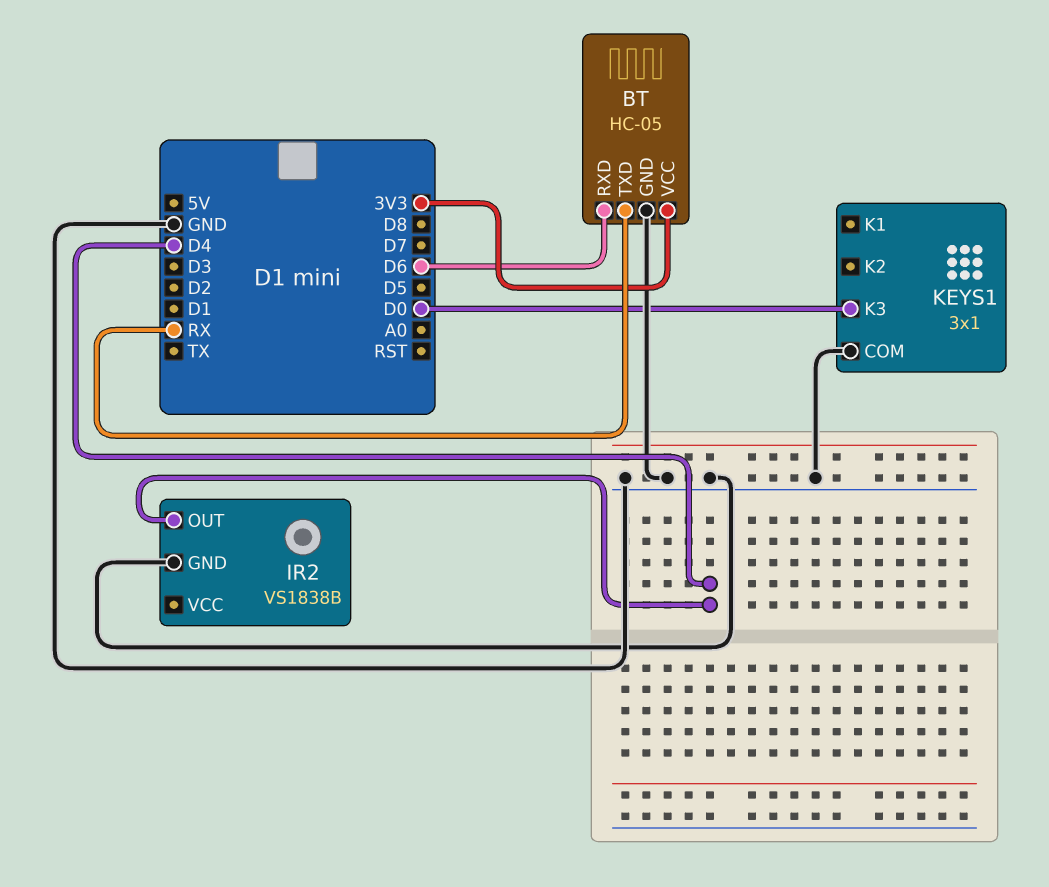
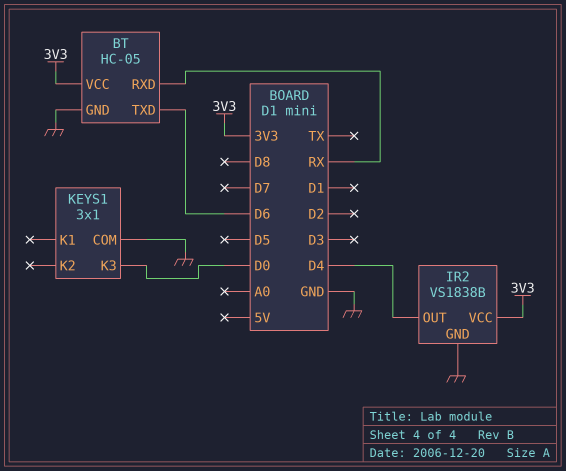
BT pin RXD: D6 -> RX
BT pin TXD: RX -> D6
IR2 pin VCC: none -> 3V3

